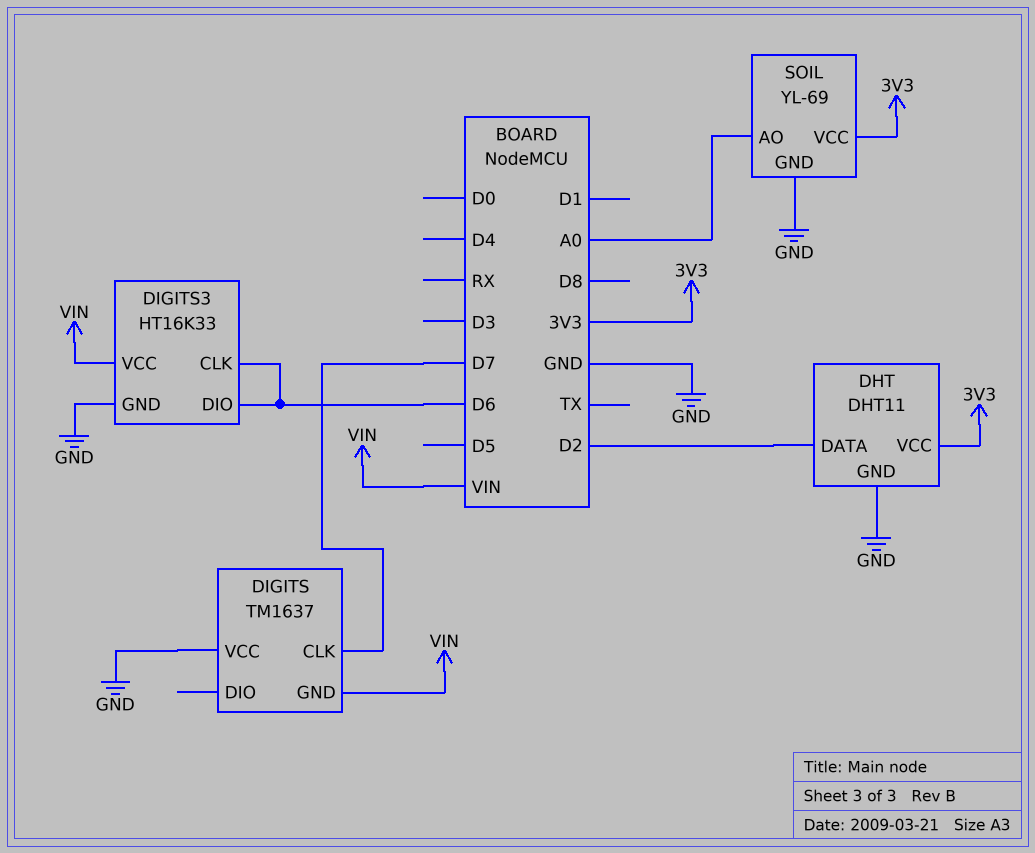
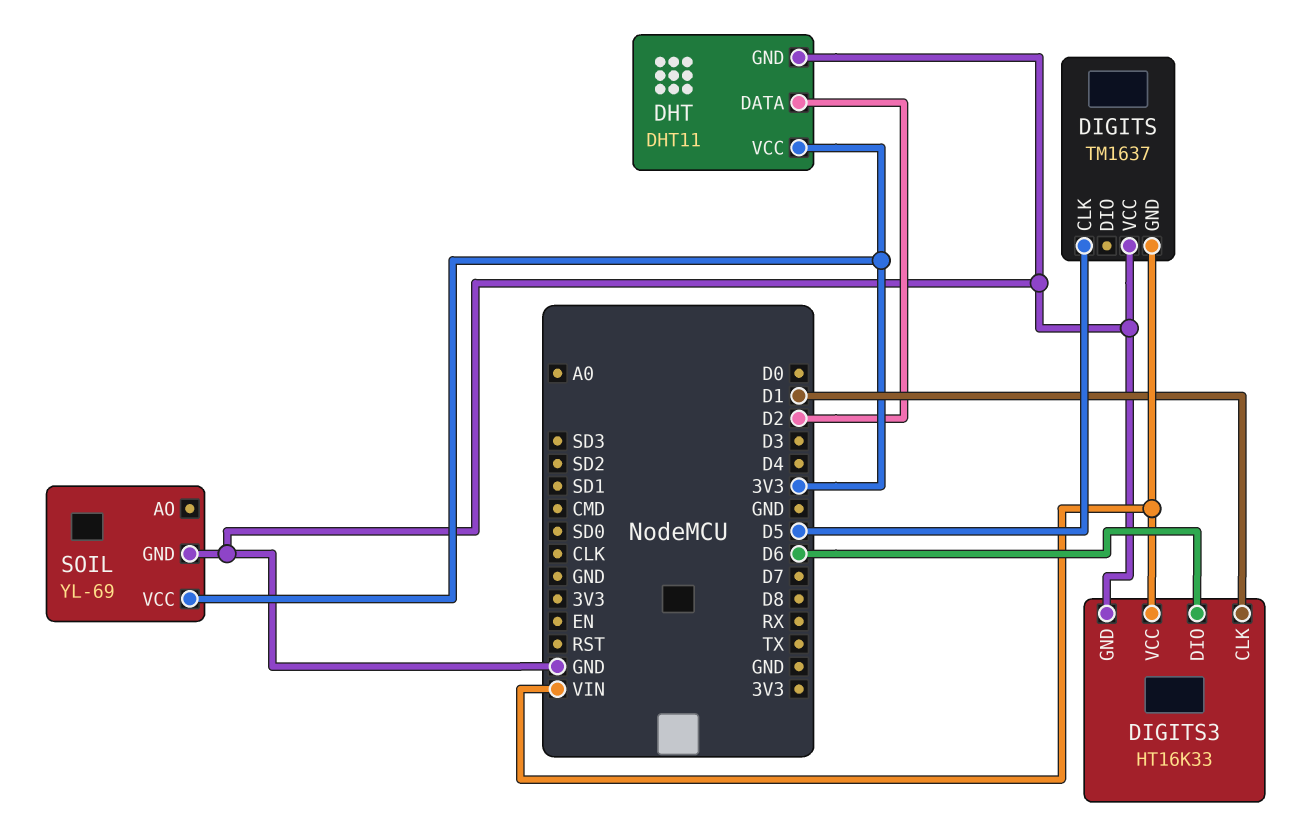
DIGITS pin CLK: D7 -> D5
DIGITS3 pin CLK: D6 -> D1
SOIL pin AO: A0 -> none

